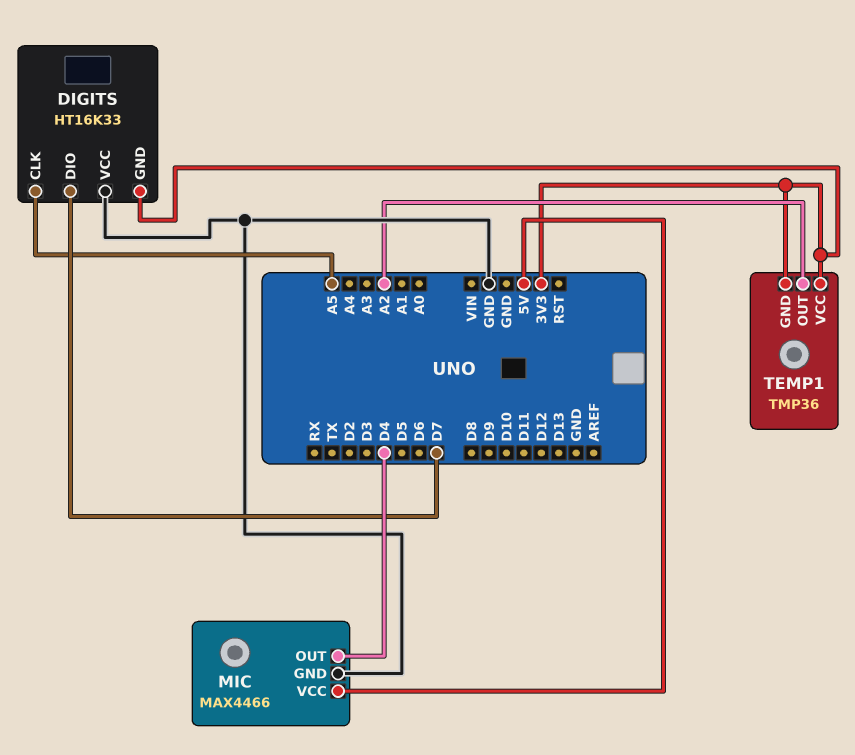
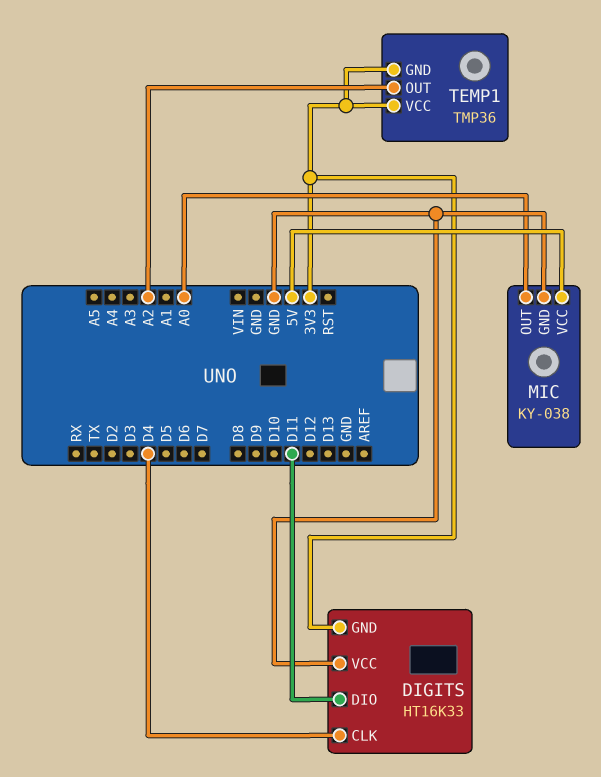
DIGITS pin CLK: A5 -> D4
DIGITS pin DIO: D7 -> D11
MIC: MAX4466 -> KY-038
MIC pin OUT: D4 -> A0

